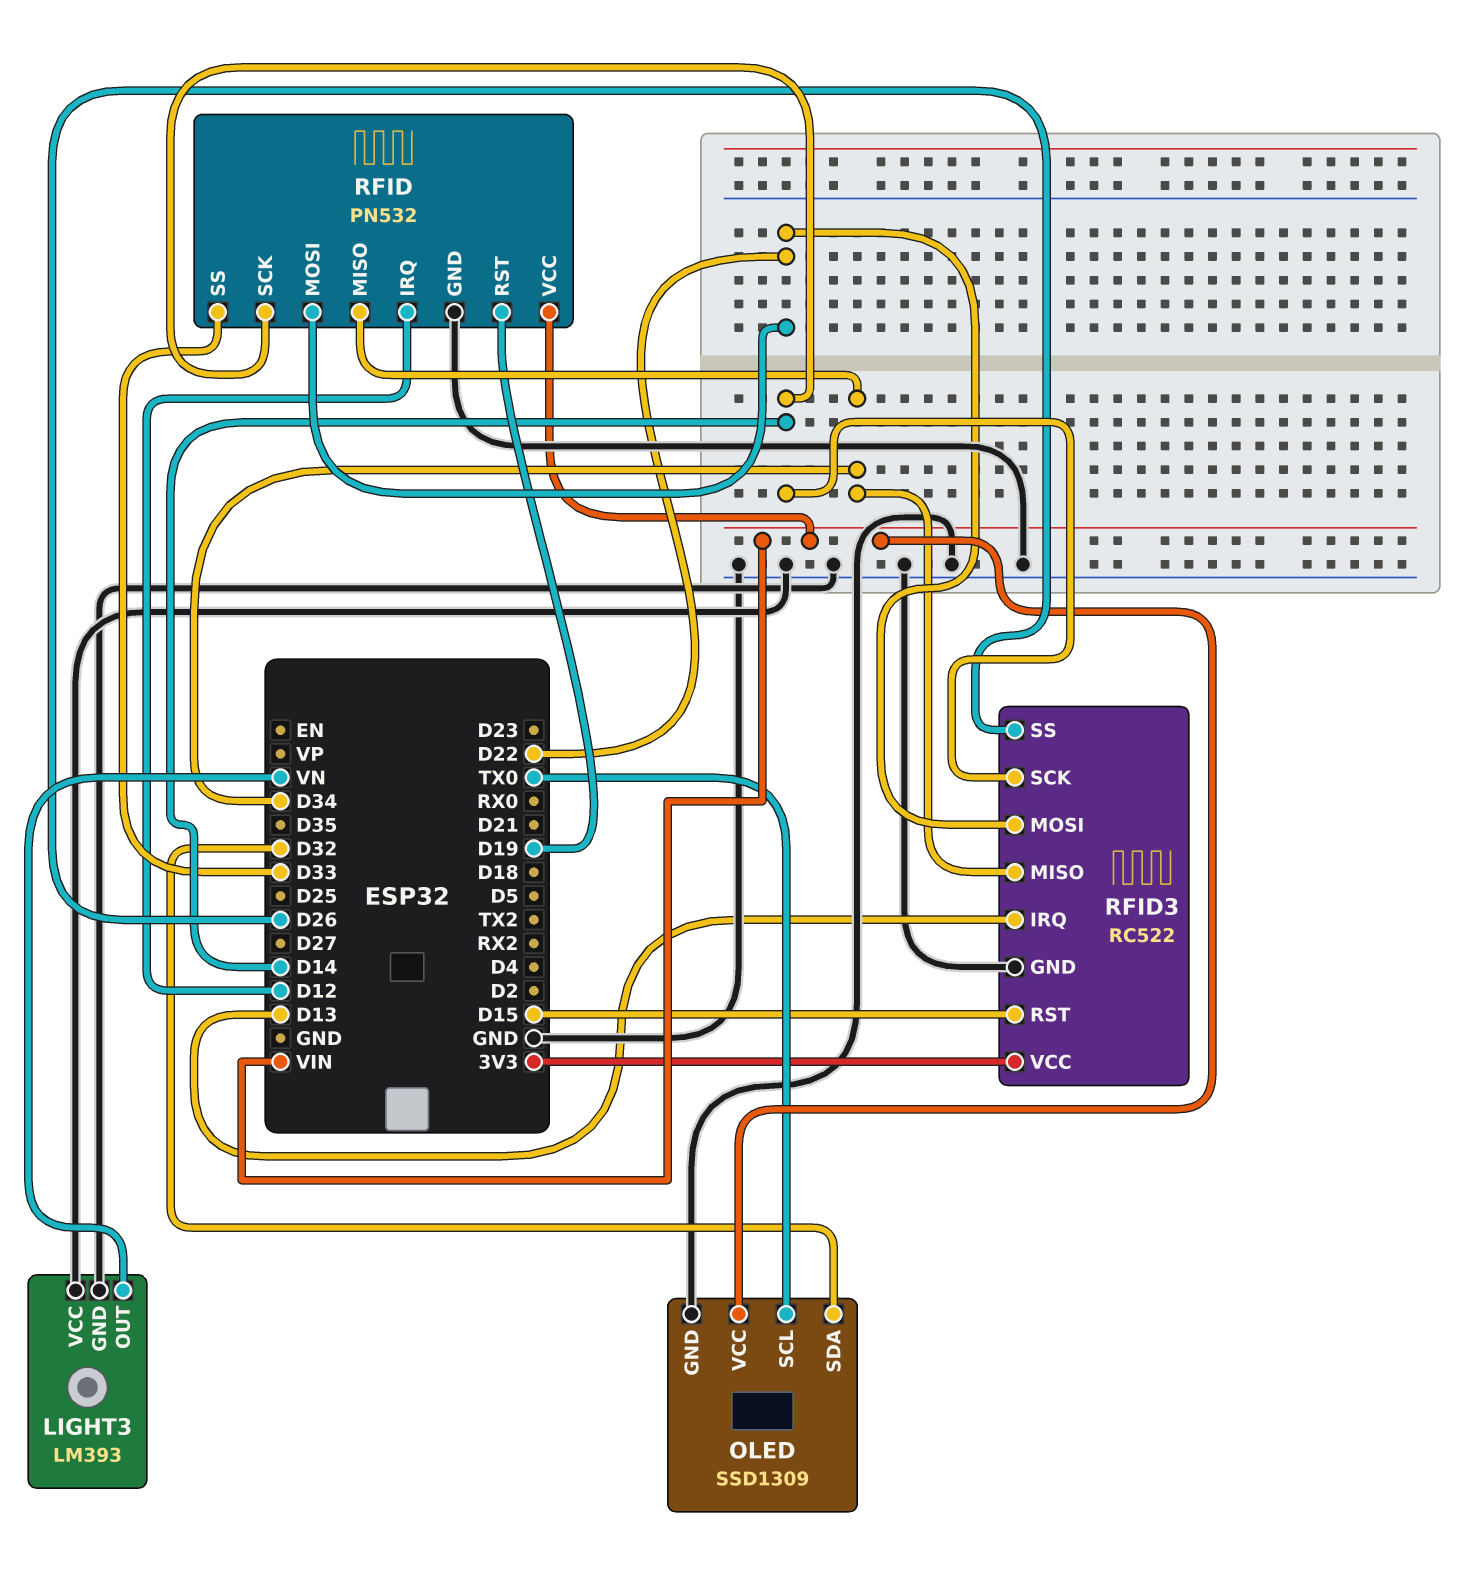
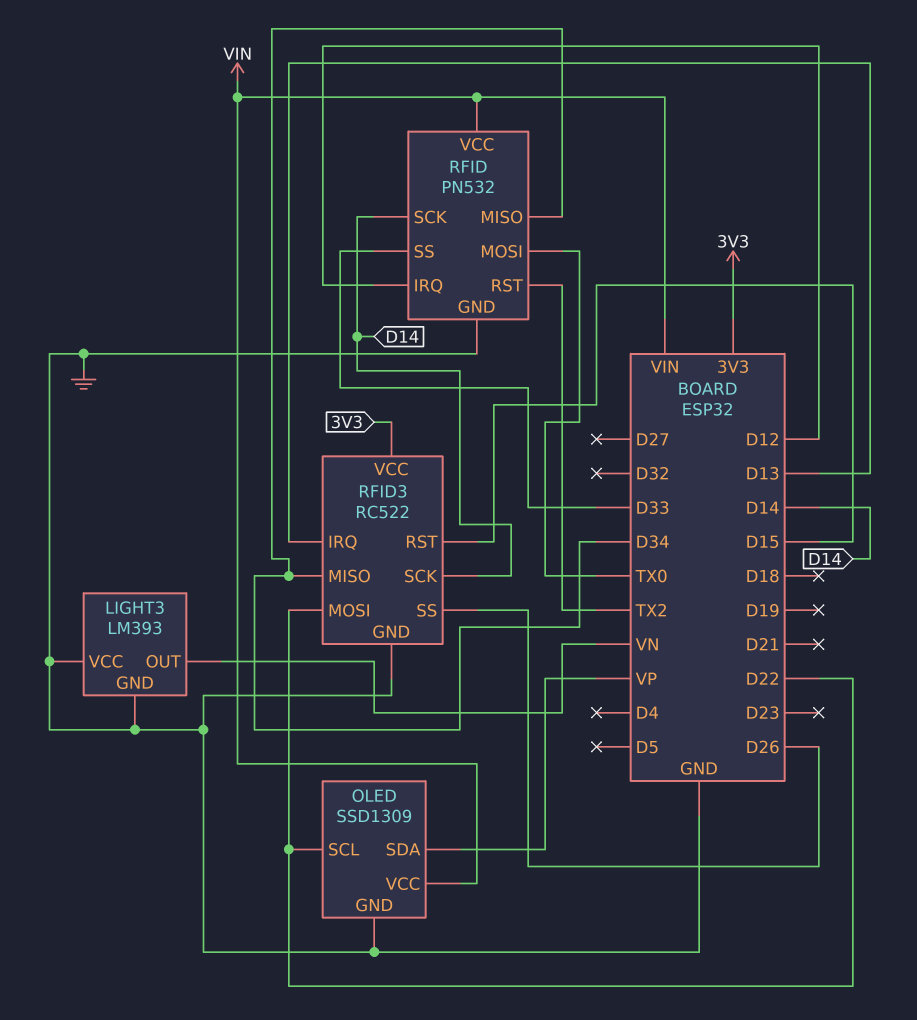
OLED pin SCL: TX0 -> D22
OLED pin SDA: D32 -> VP
RFID pin MOSI: D22 -> TX0
RFID pin RST: D19 -> TX2

